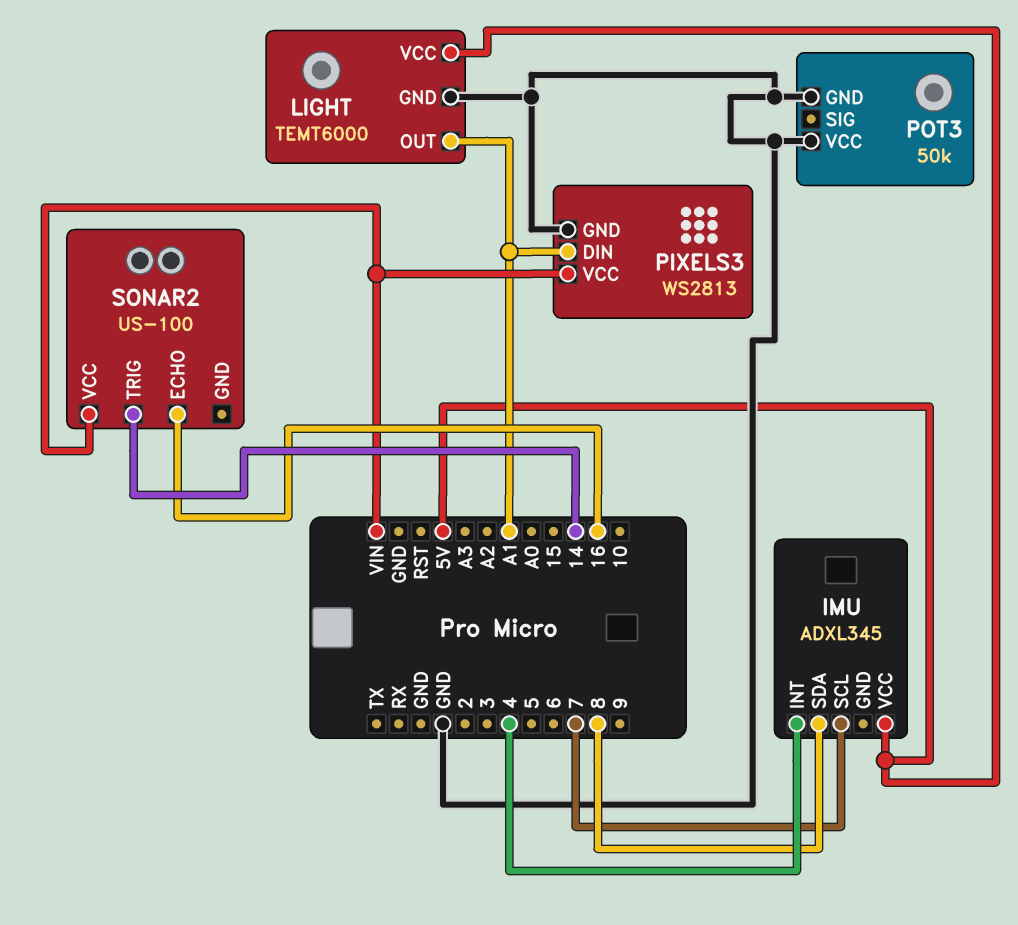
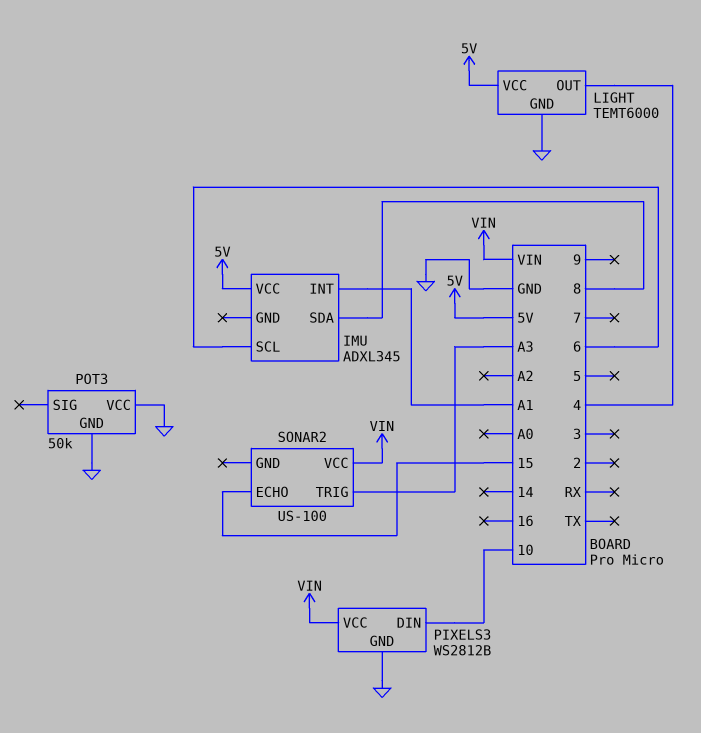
IMU pin INT: 4 -> A1
IMU pin SCL: 7 -> 6
LIGHT pin OUT: A1 -> 4
PIXELS3: WS2813 -> WS2812B
PIXELS3 pin DIN: A1 -> 10
SONAR2 pin ECHO: 16 -> 15
SONAR2 pin TRIG: 14 -> A3

